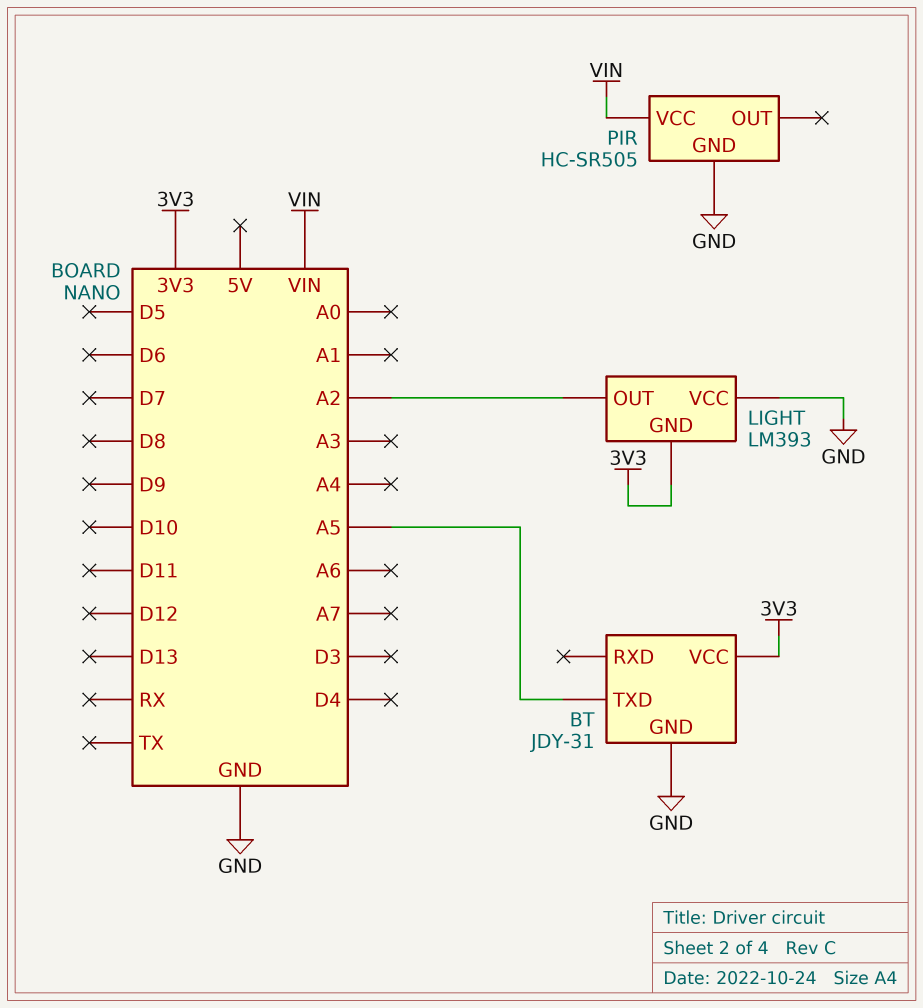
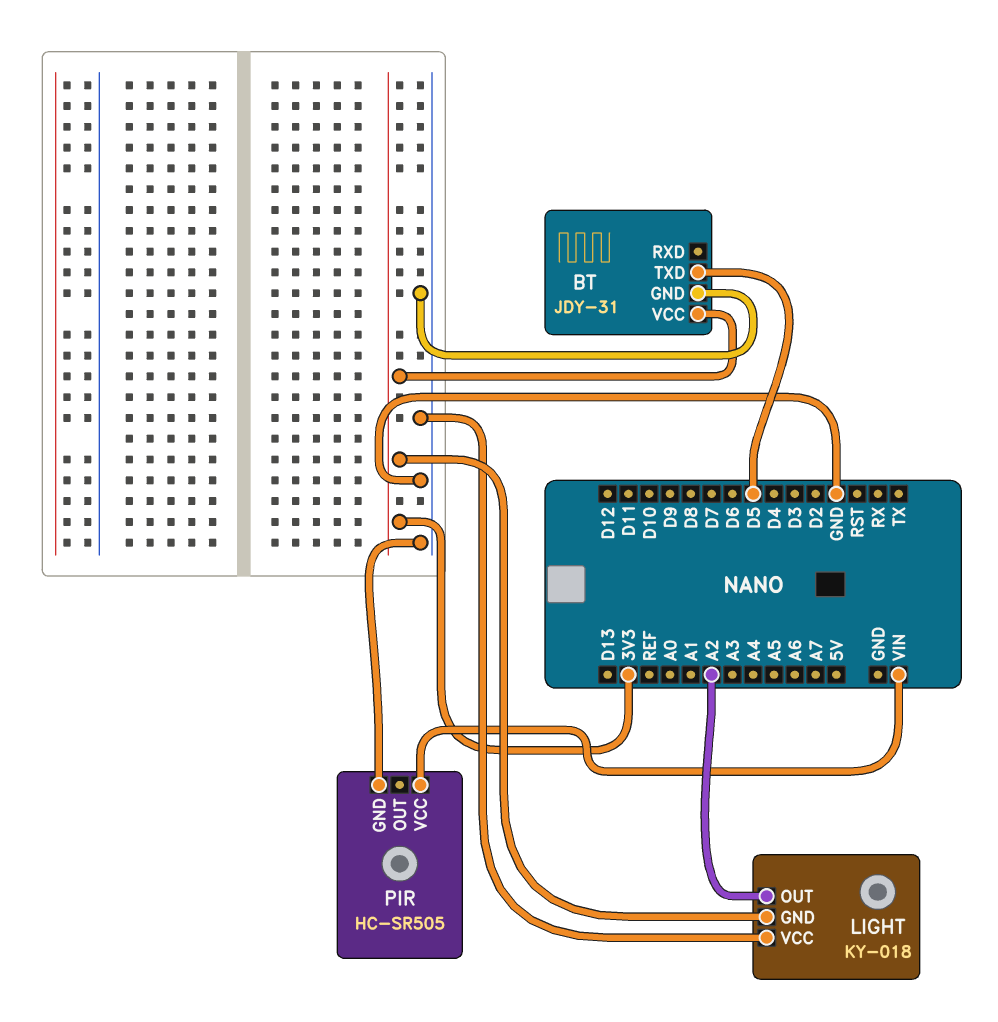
BT pin TXD: A5 -> D5
LIGHT: LM393 -> KY-018

